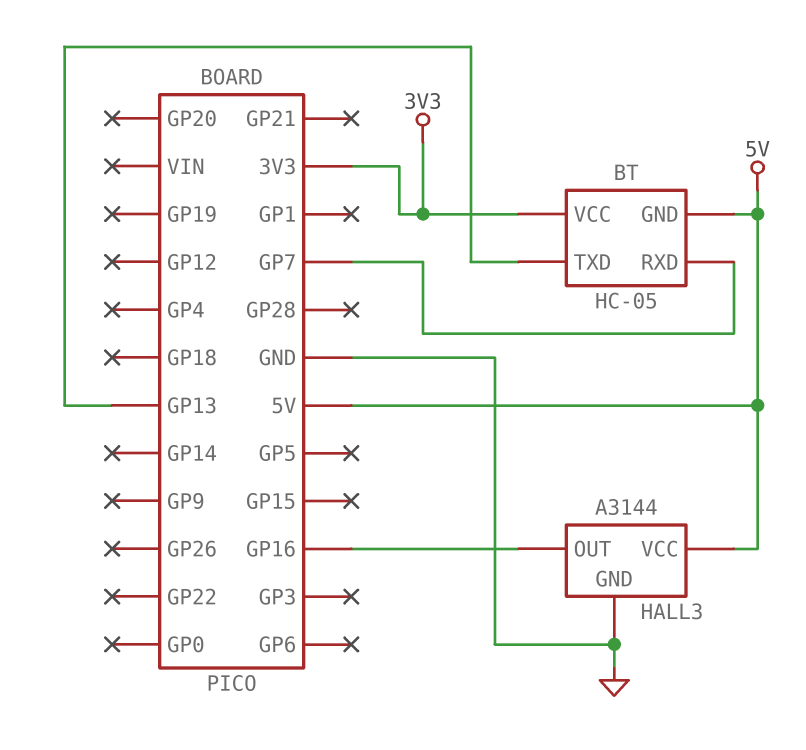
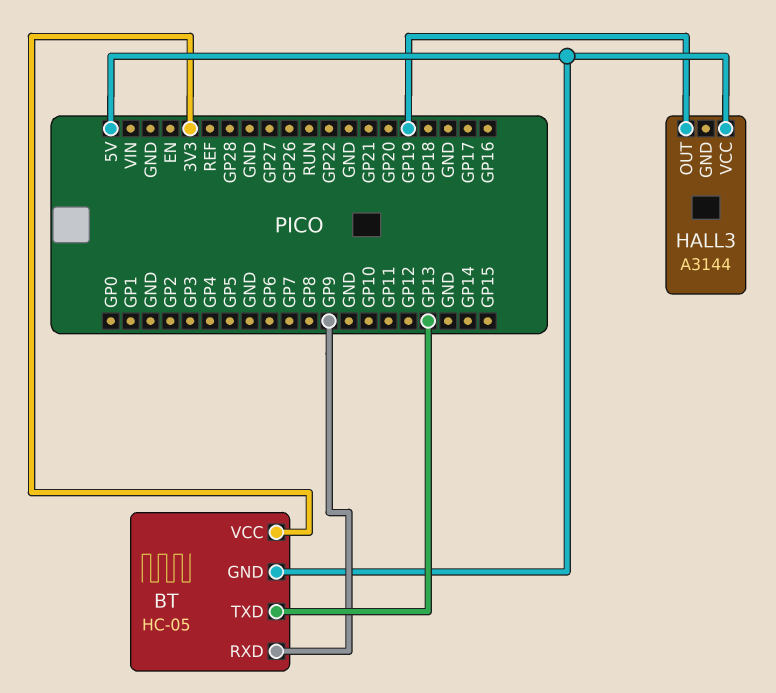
BT pin RXD: GP7 -> GP9
HALL3 pin GND: GND -> none
HALL3 pin OUT: GP16 -> GP19

